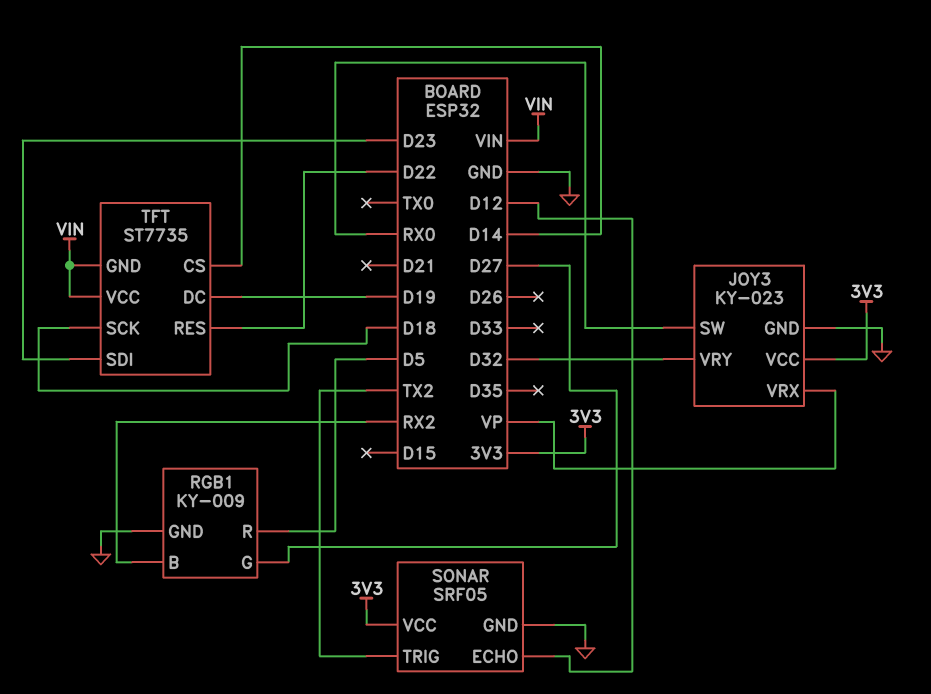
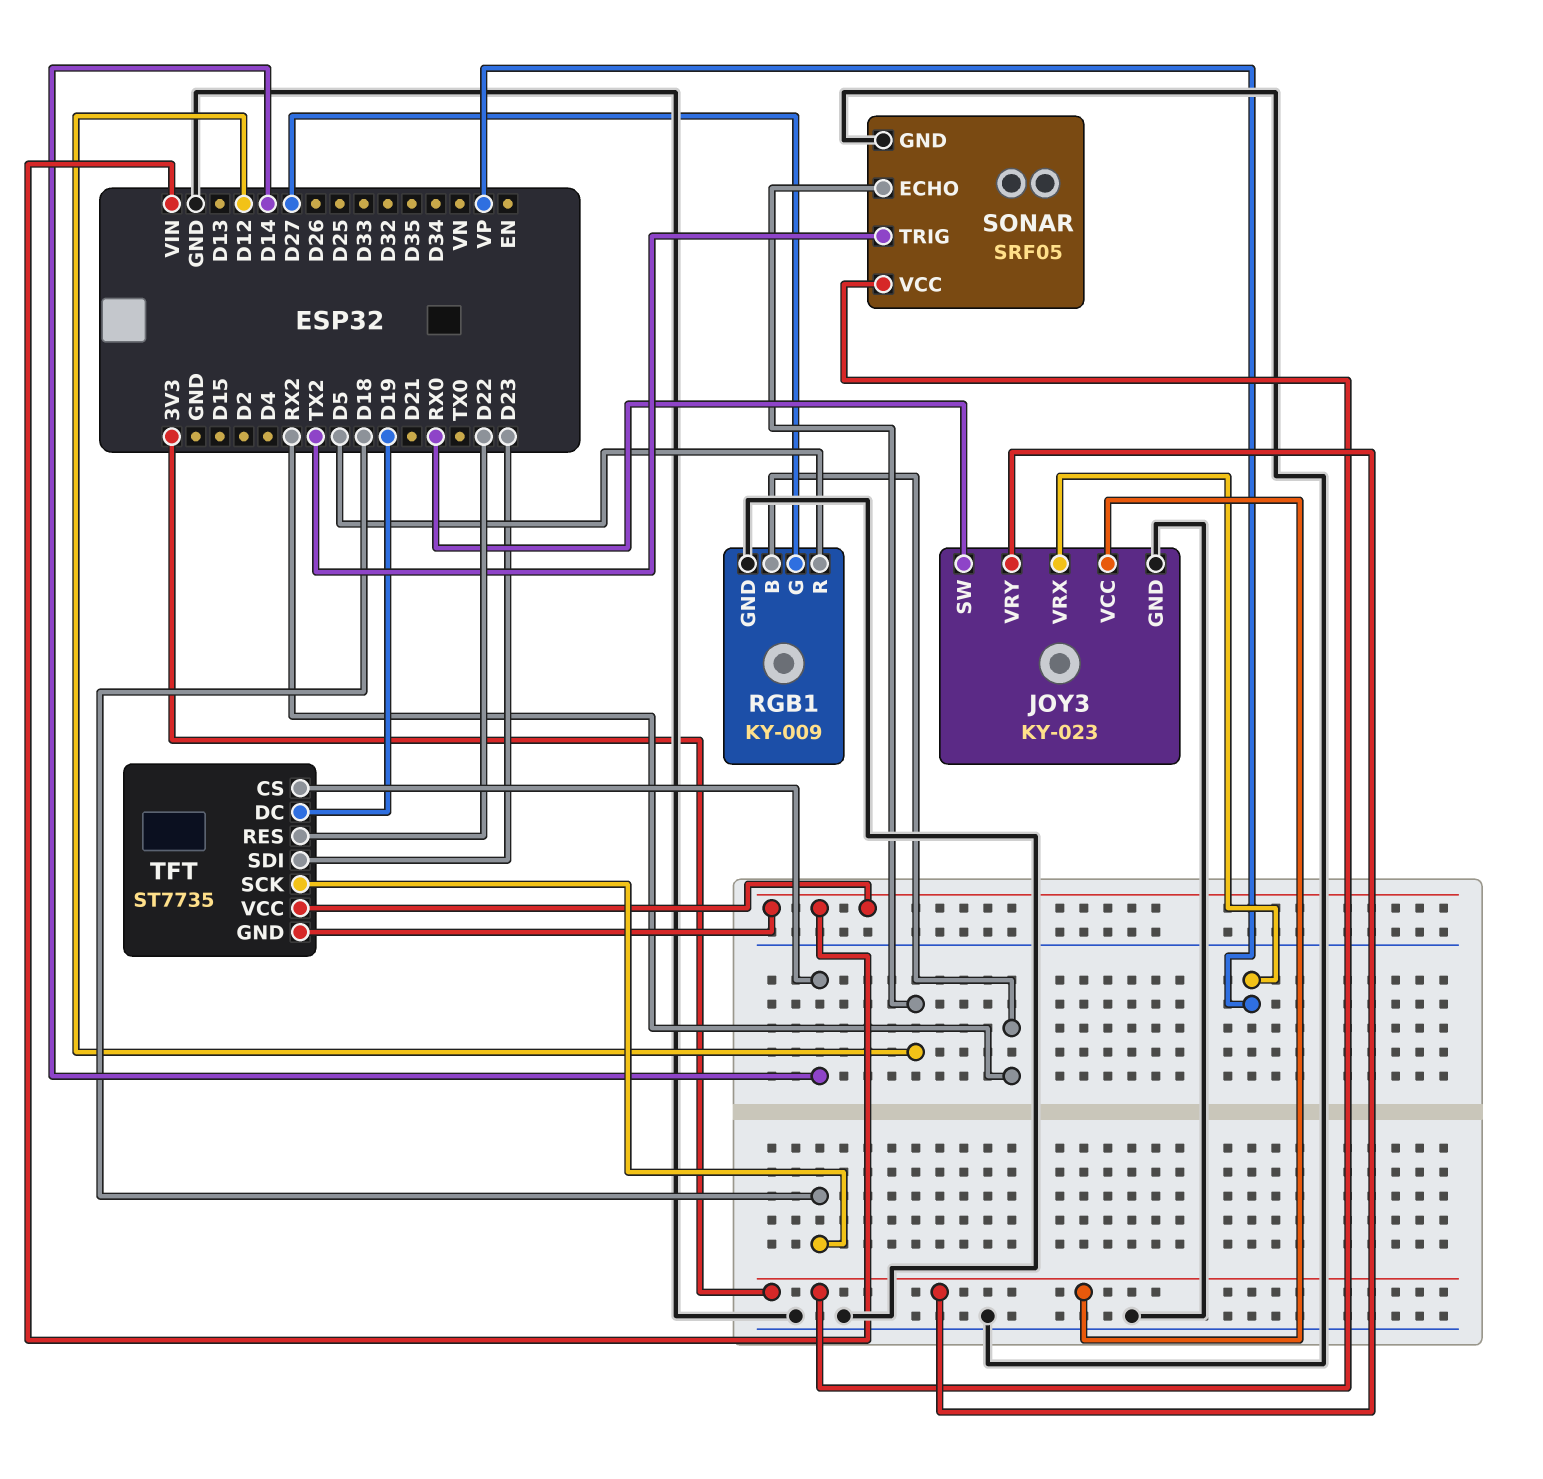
JOY3 pin VRY: D32 -> 3V3

